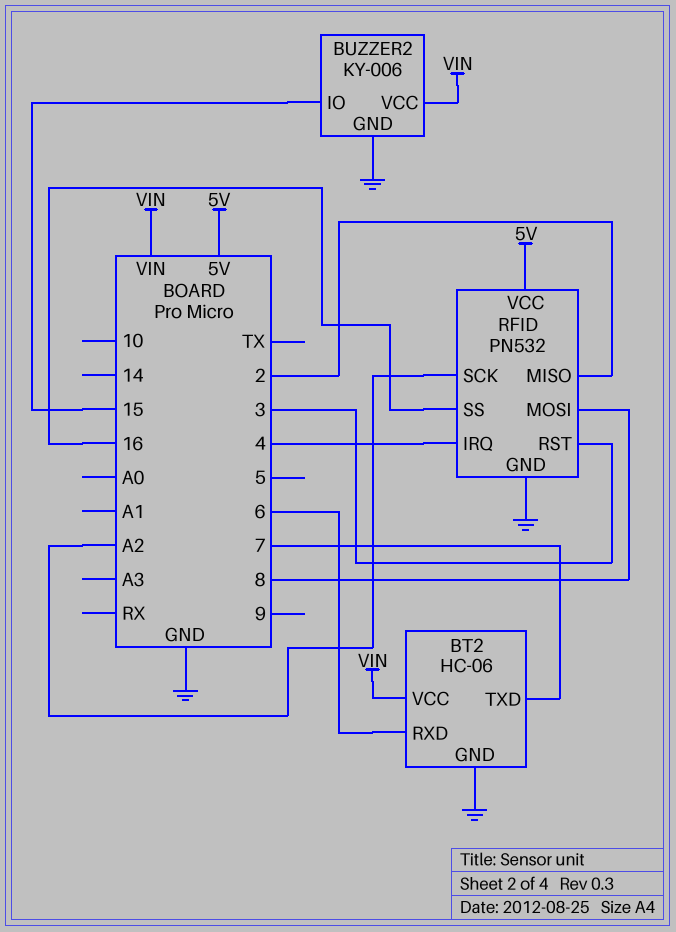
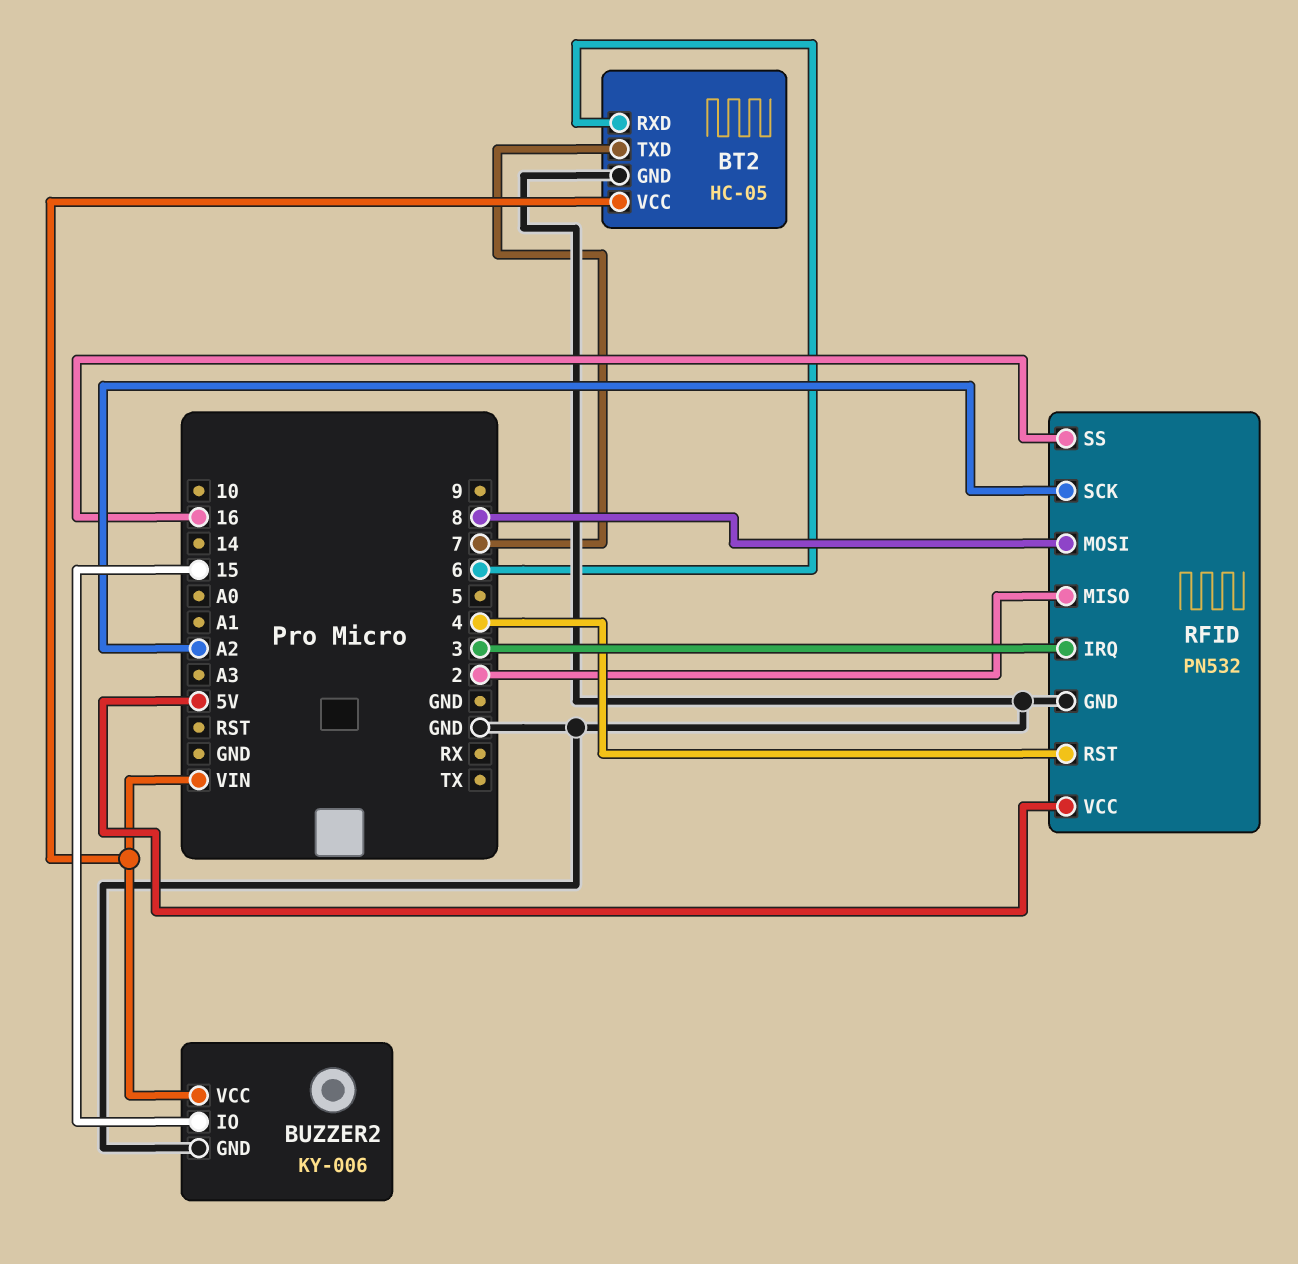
BT2: HC-06 -> HC-05
RFID pin IRQ: 4 -> 3
RFID pin RST: 3 -> 4

